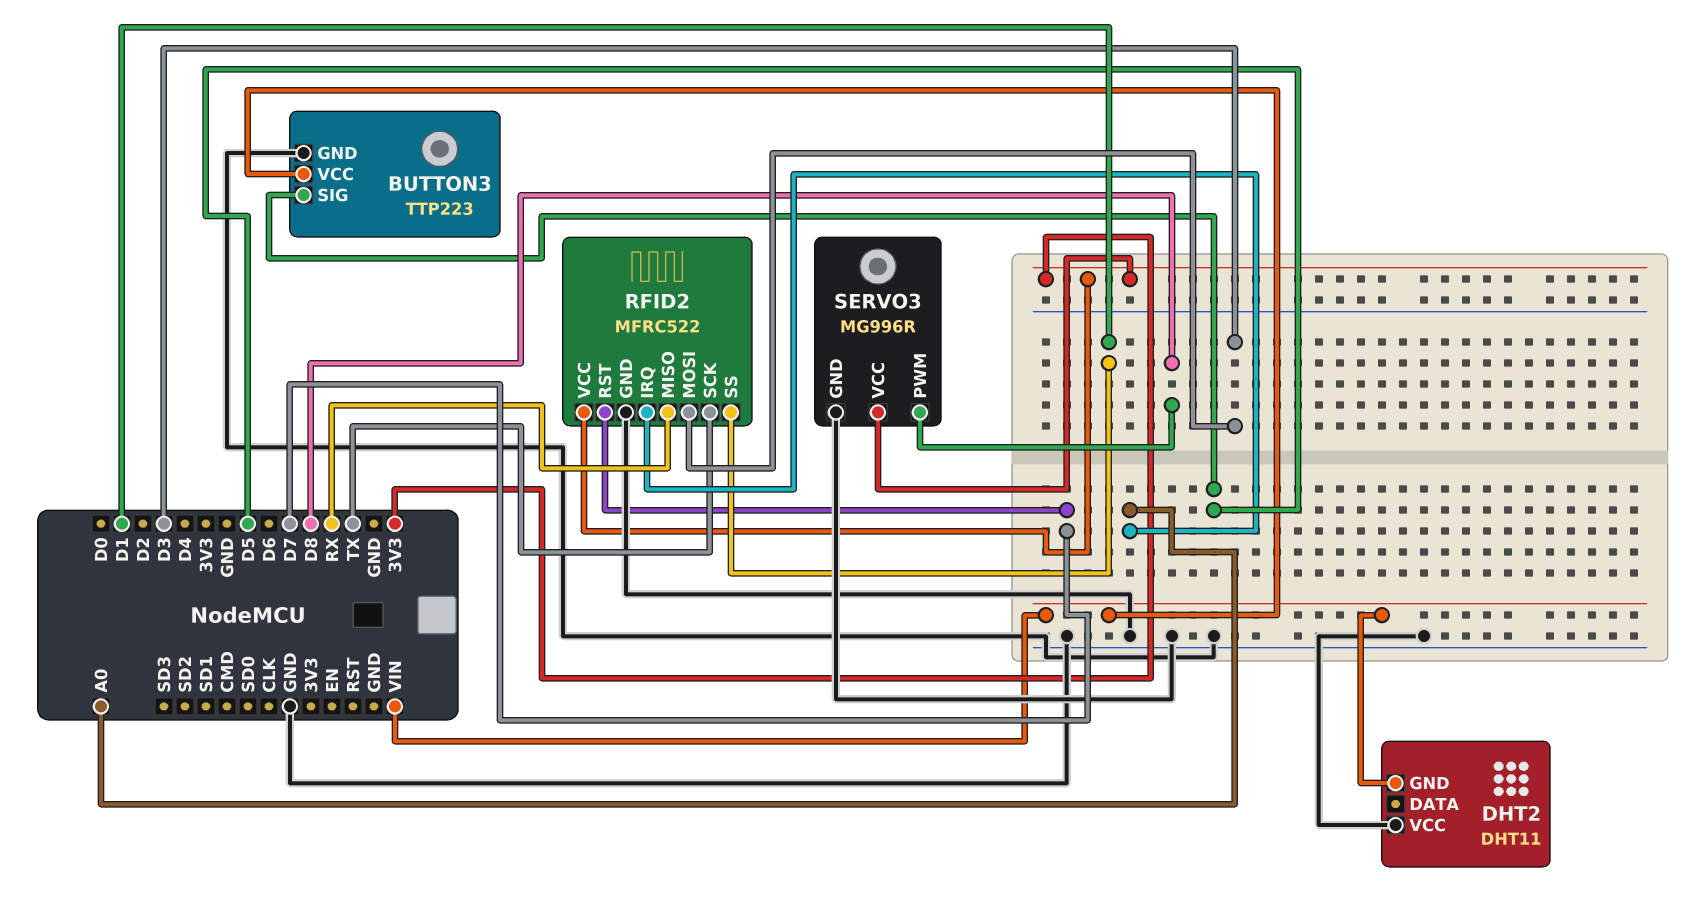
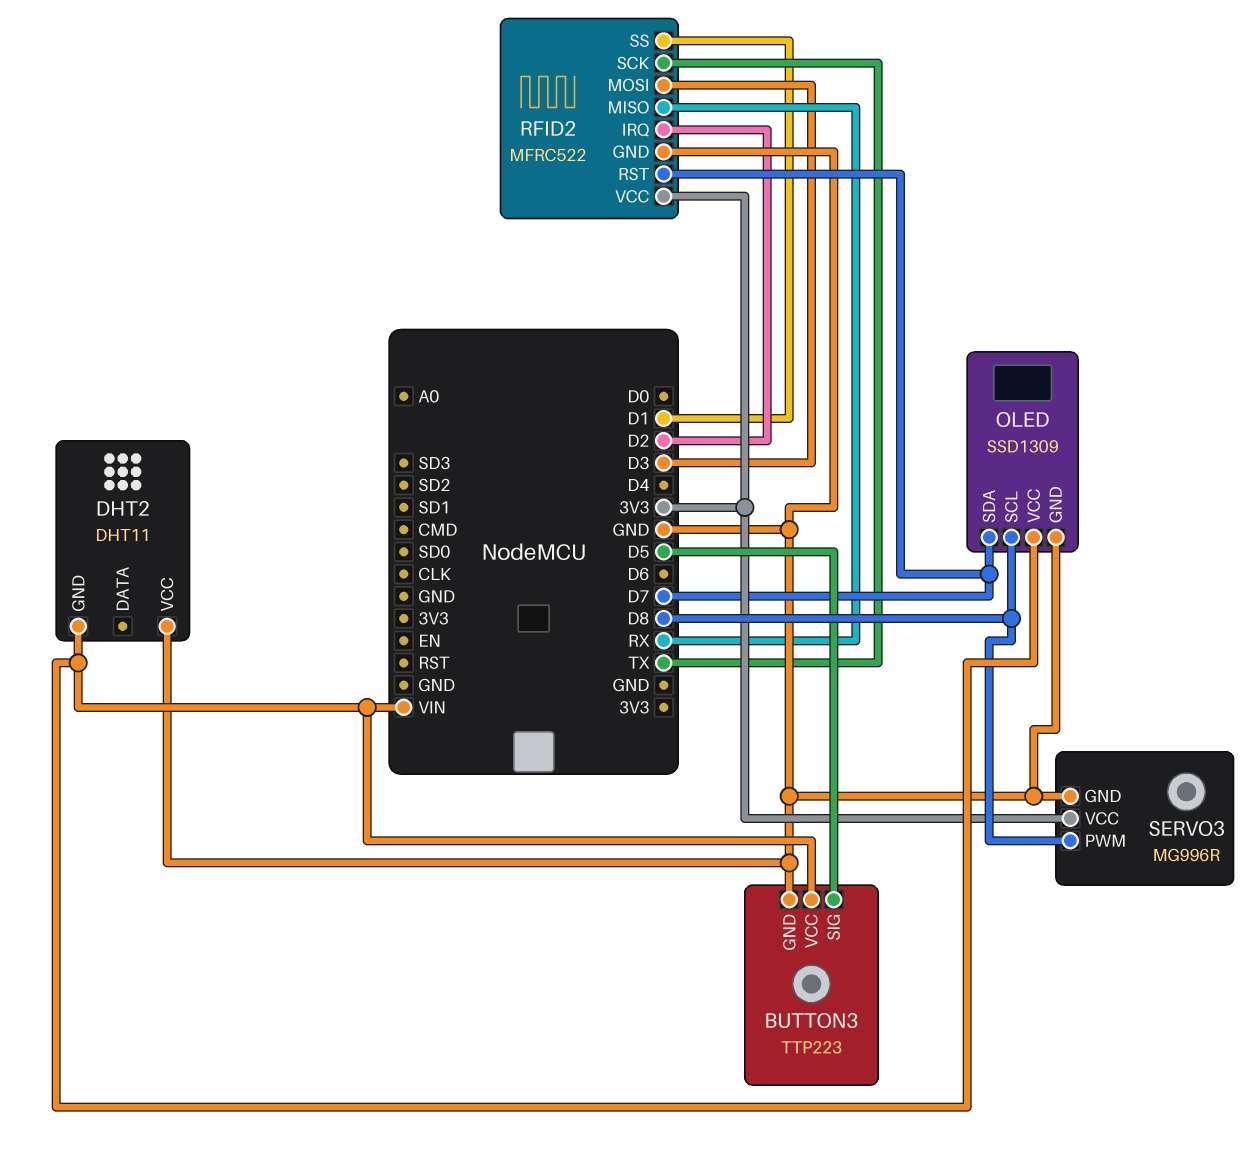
OLED: none -> SSD1309
OLED pin GND: none -> GND
OLED pin SCL: none -> D8
OLED pin SDA: none -> D7
OLED pin VCC: none -> VIN
RFID2 pin IRQ: A0 -> D2

